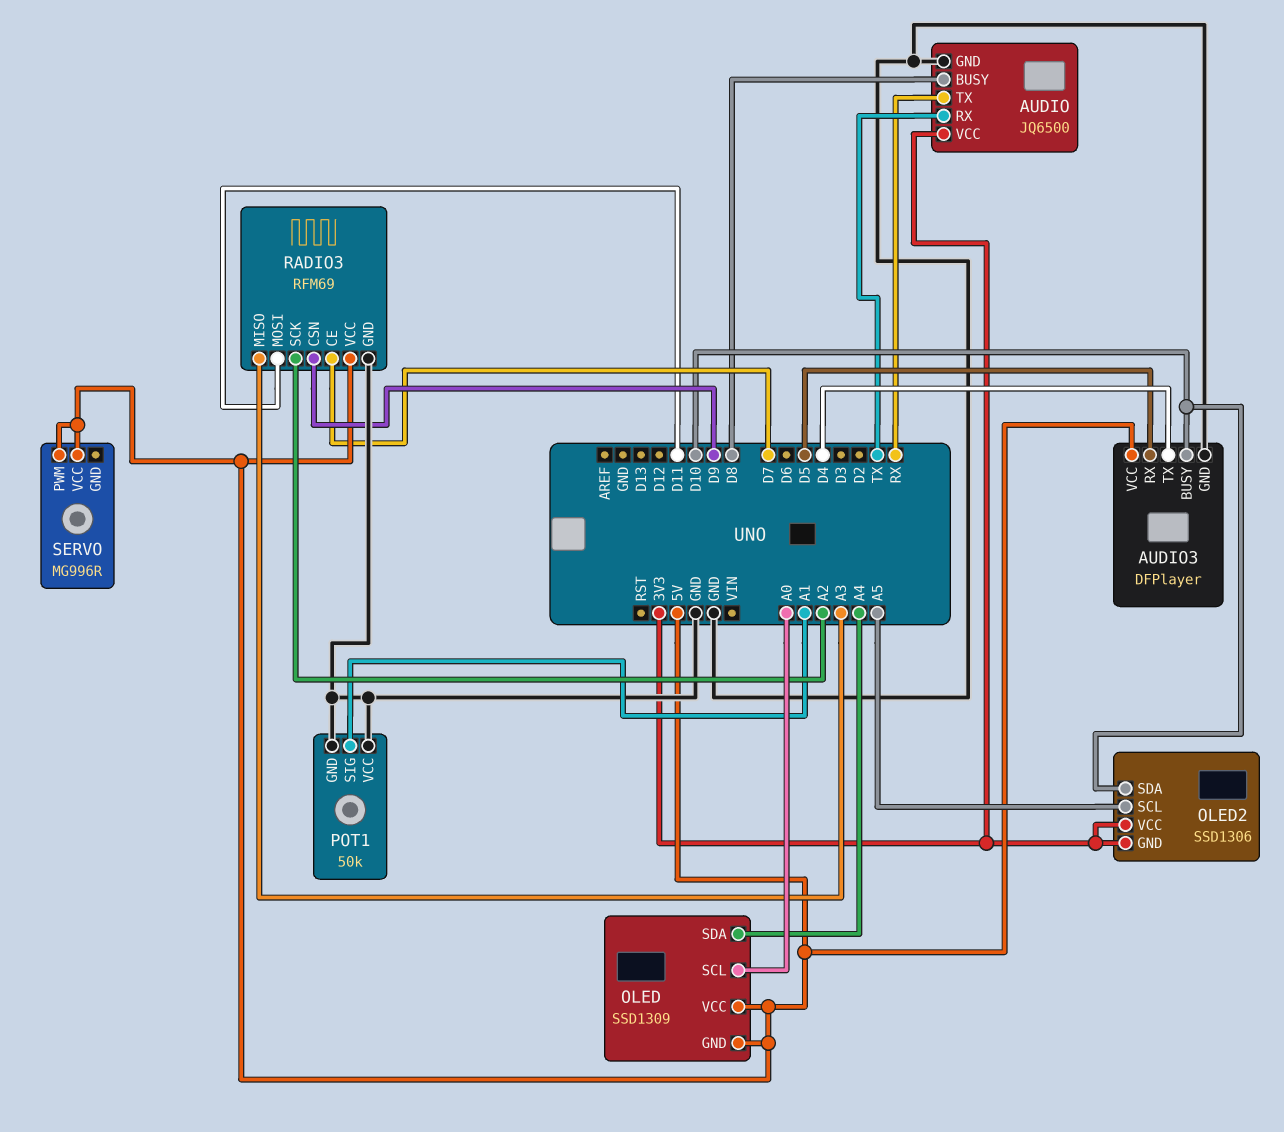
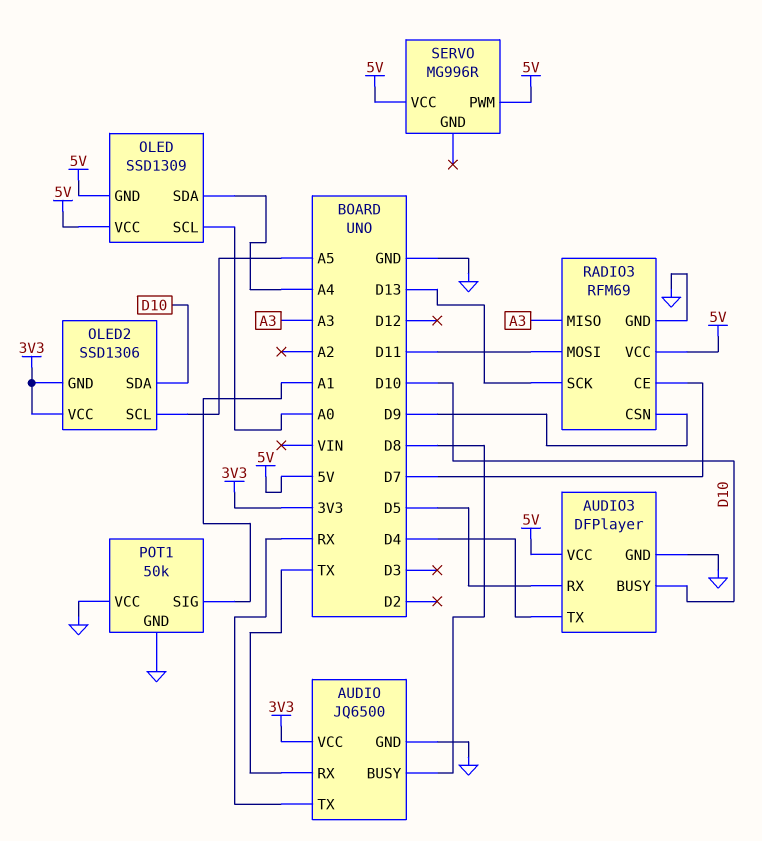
RADIO3 pin SCK: A2 -> D13

